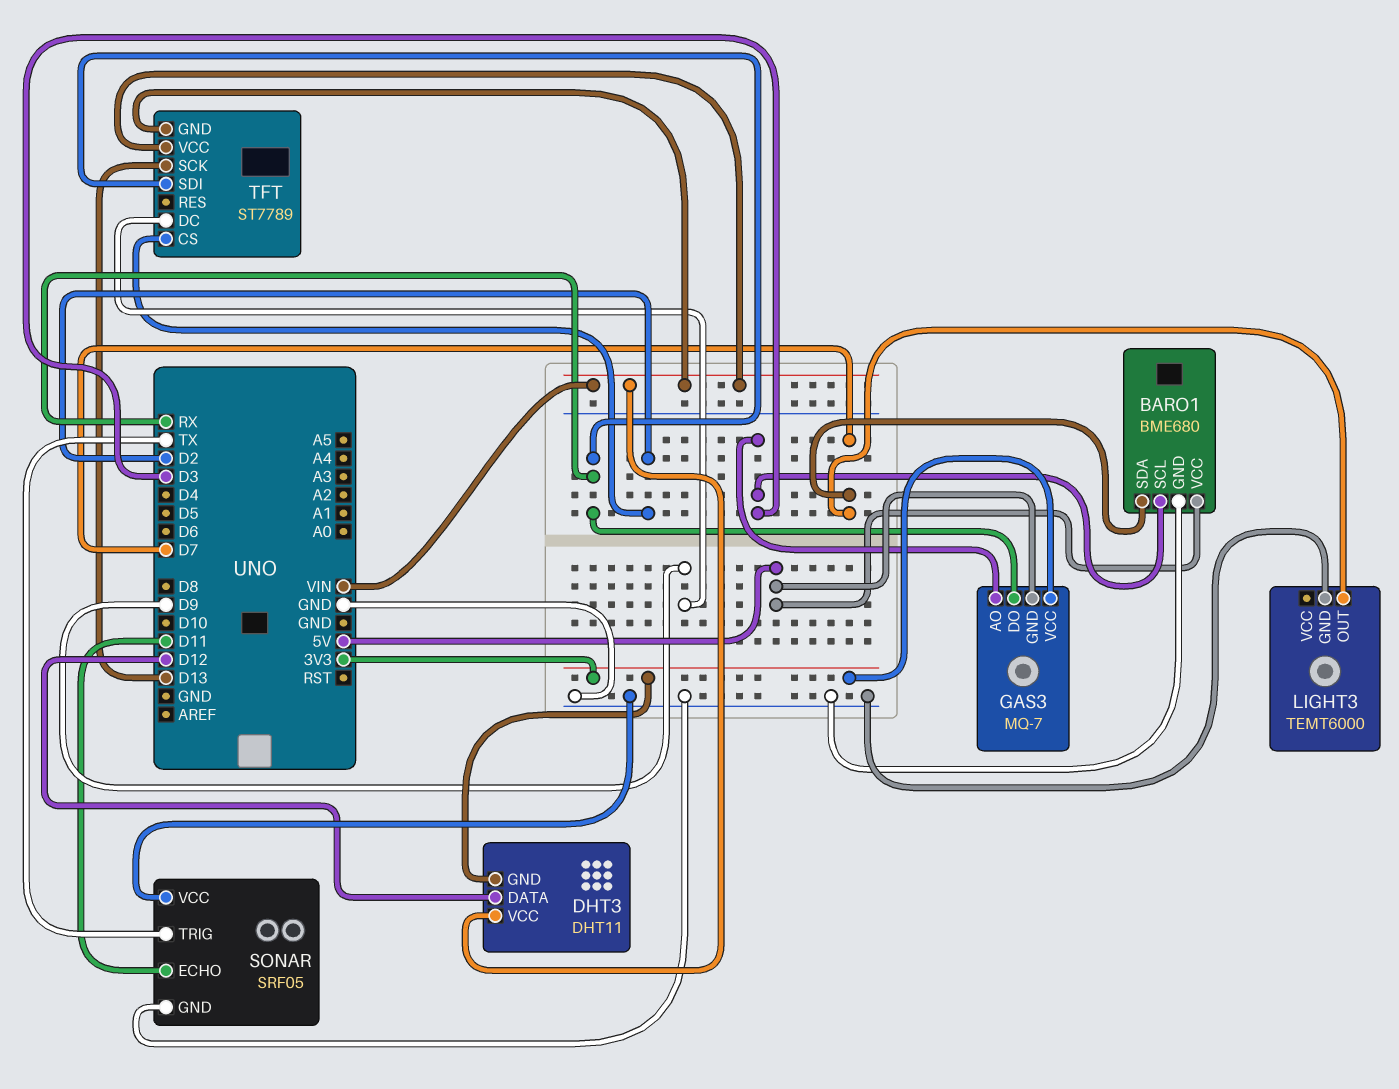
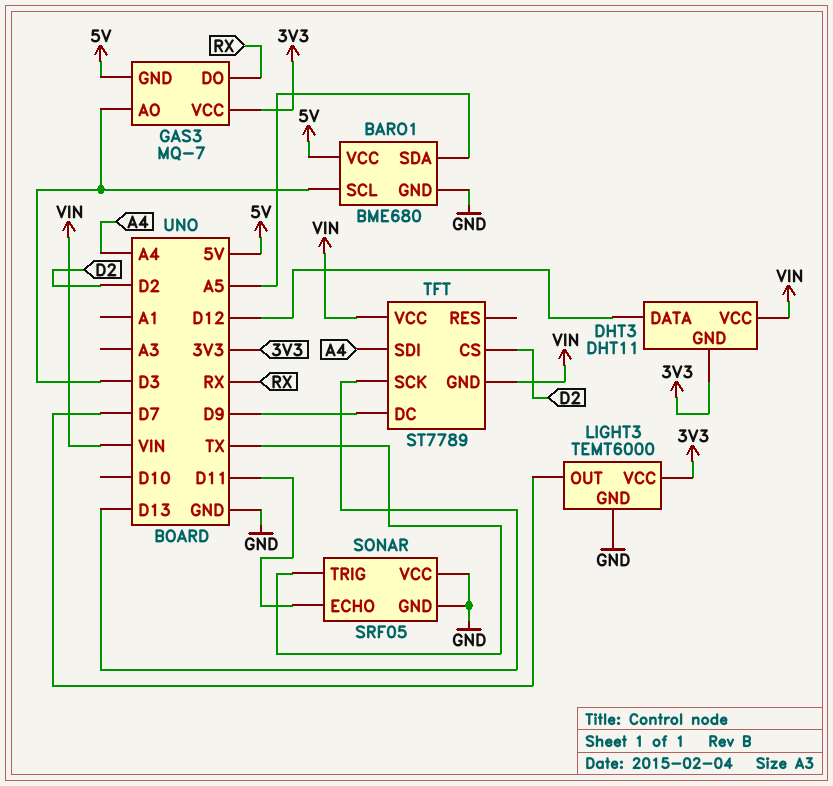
BARO1 pin SDA: D7 -> A5
LIGHT3 pin VCC: none -> 3V3
TFT pin SDI: RX -> A4

